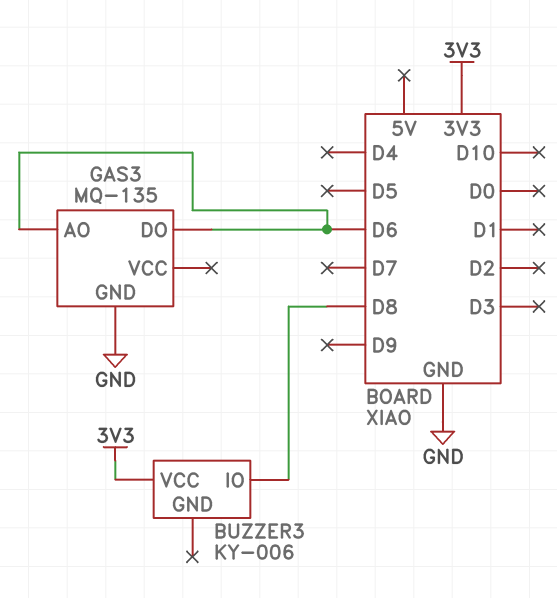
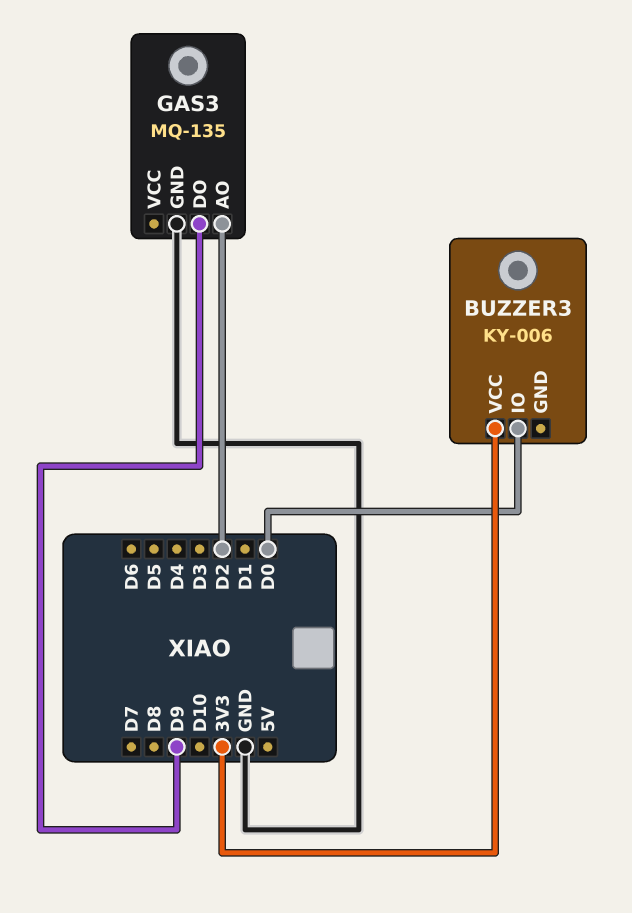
BUZZER3 pin IO: D8 -> D0
GAS3 pin AO: D6 -> D2
GAS3 pin DO: D6 -> D9

